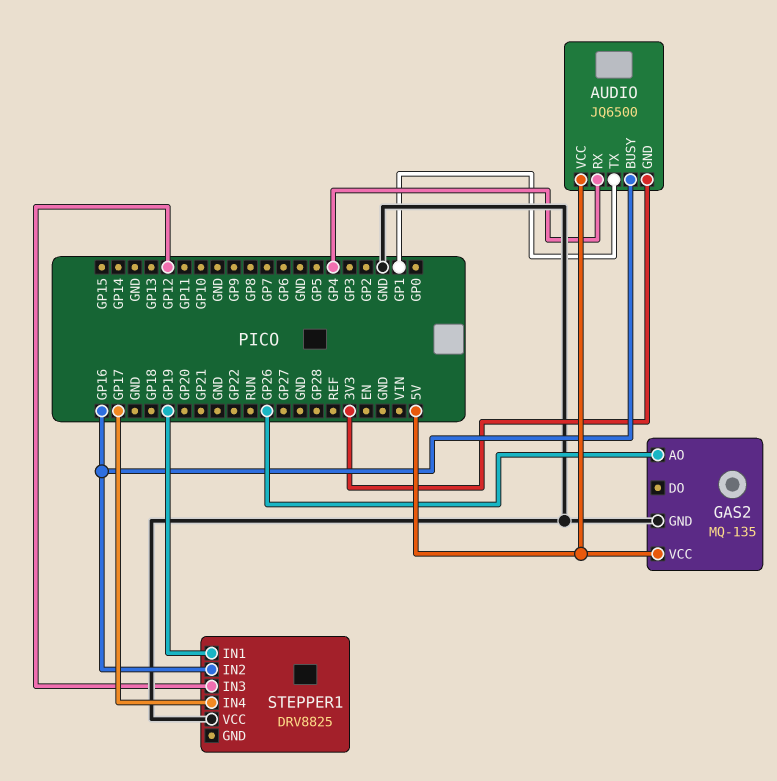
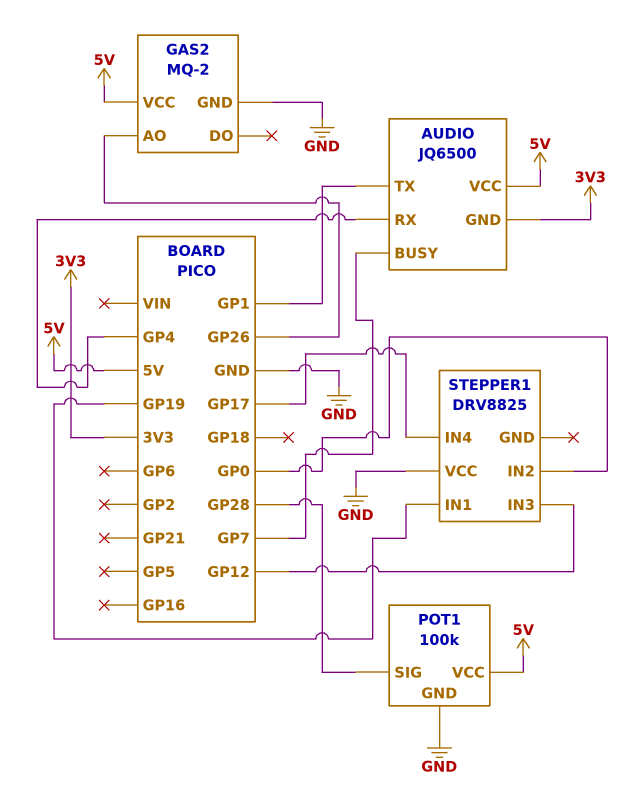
AUDIO pin BUSY: GP16 -> GP7
GAS2: MQ-135 -> MQ-2
POT1: none -> 100k
POT1 pin GND: none -> GND
POT1 pin SIG: none -> GP28
POT1 pin VCC: none -> 5V
STEPPER1 pin IN2: GP16 -> GP0

